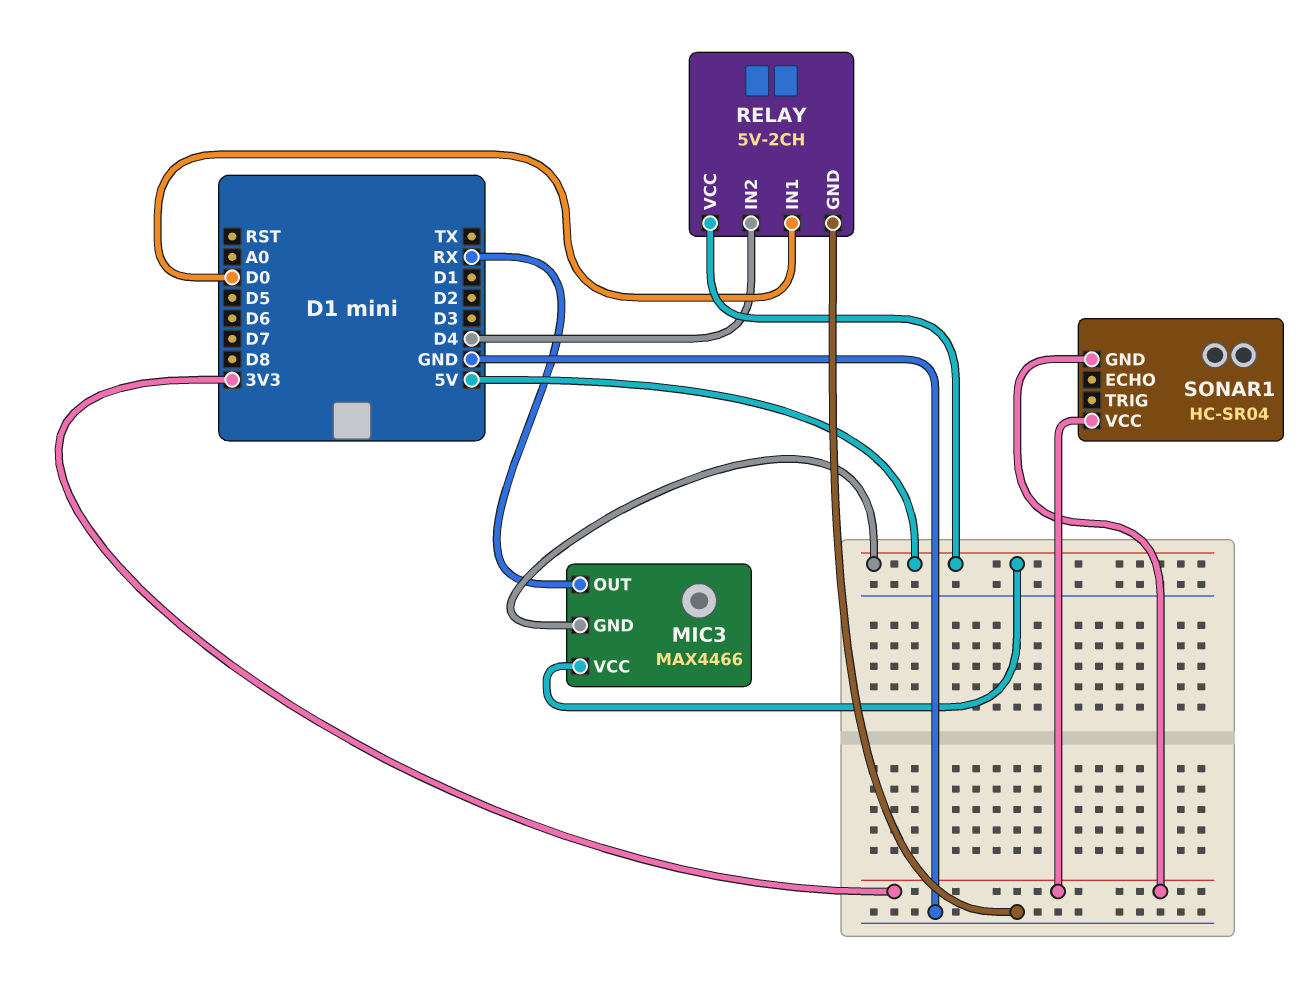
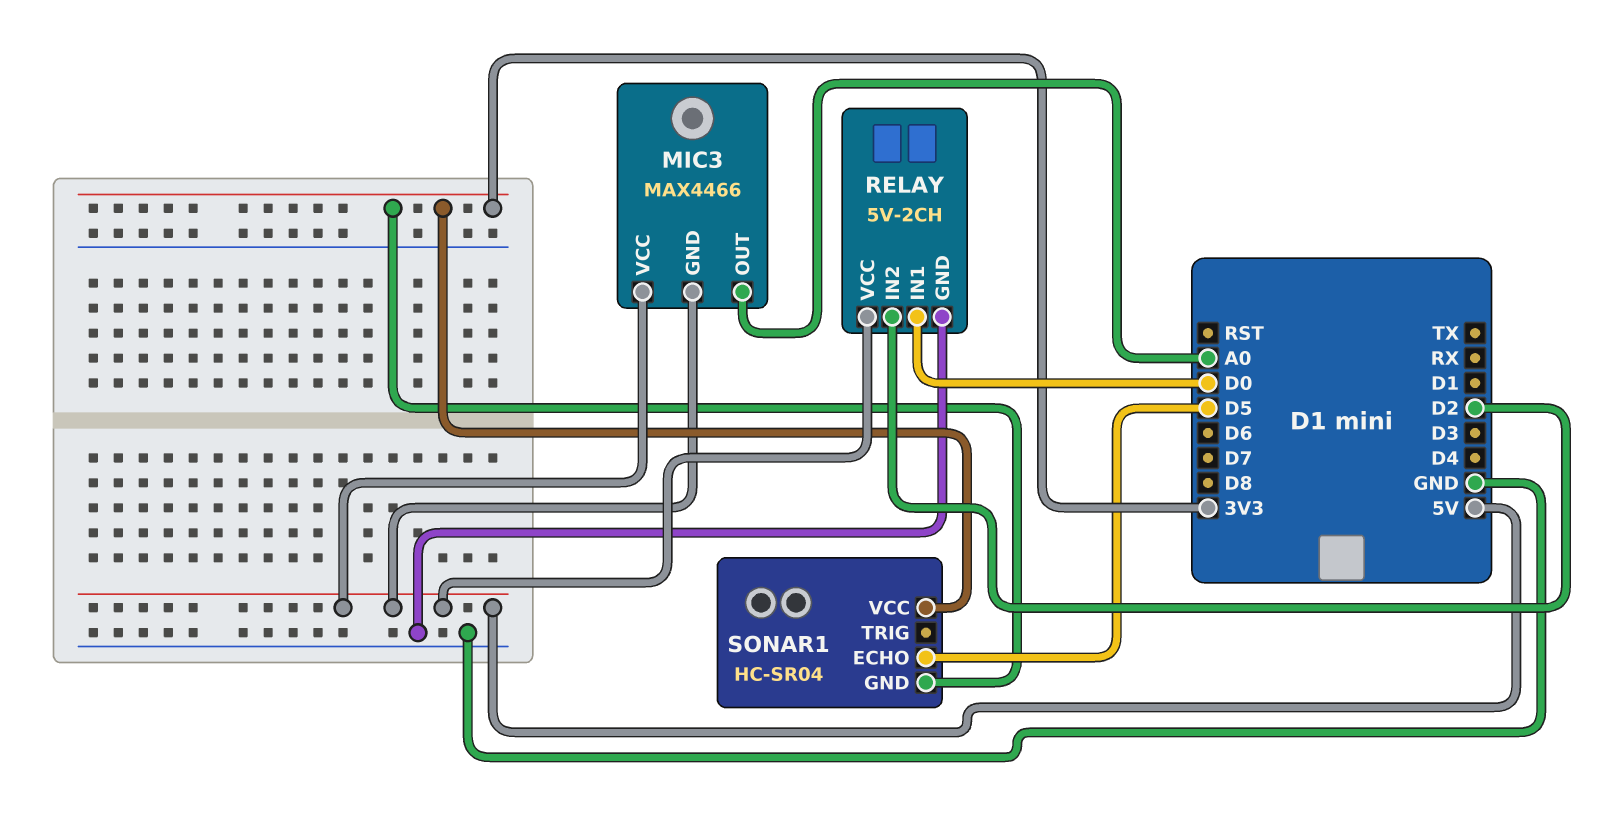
MIC3 pin OUT: RX -> A0
RELAY pin IN2: D4 -> D2
SONAR1 pin ECHO: none -> D5

